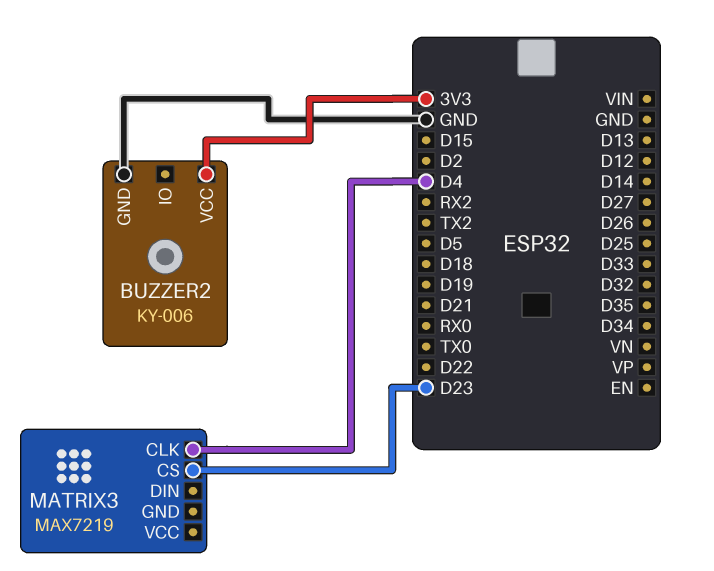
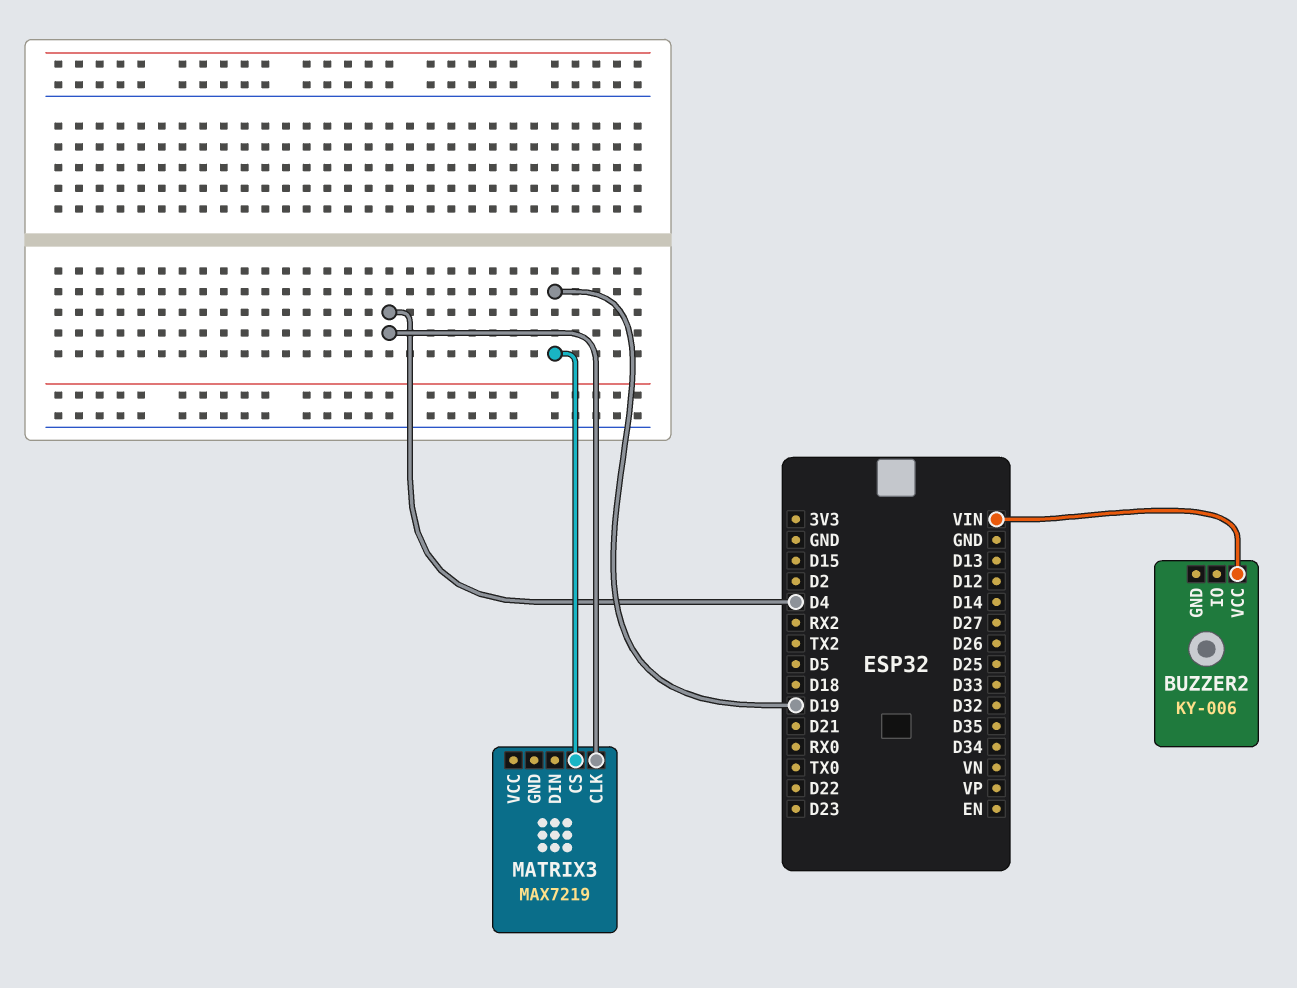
BUZZER2 pin GND: GND -> none
BUZZER2 pin VCC: 3V3 -> VIN
MATRIX3 pin CS: D23 -> D19

